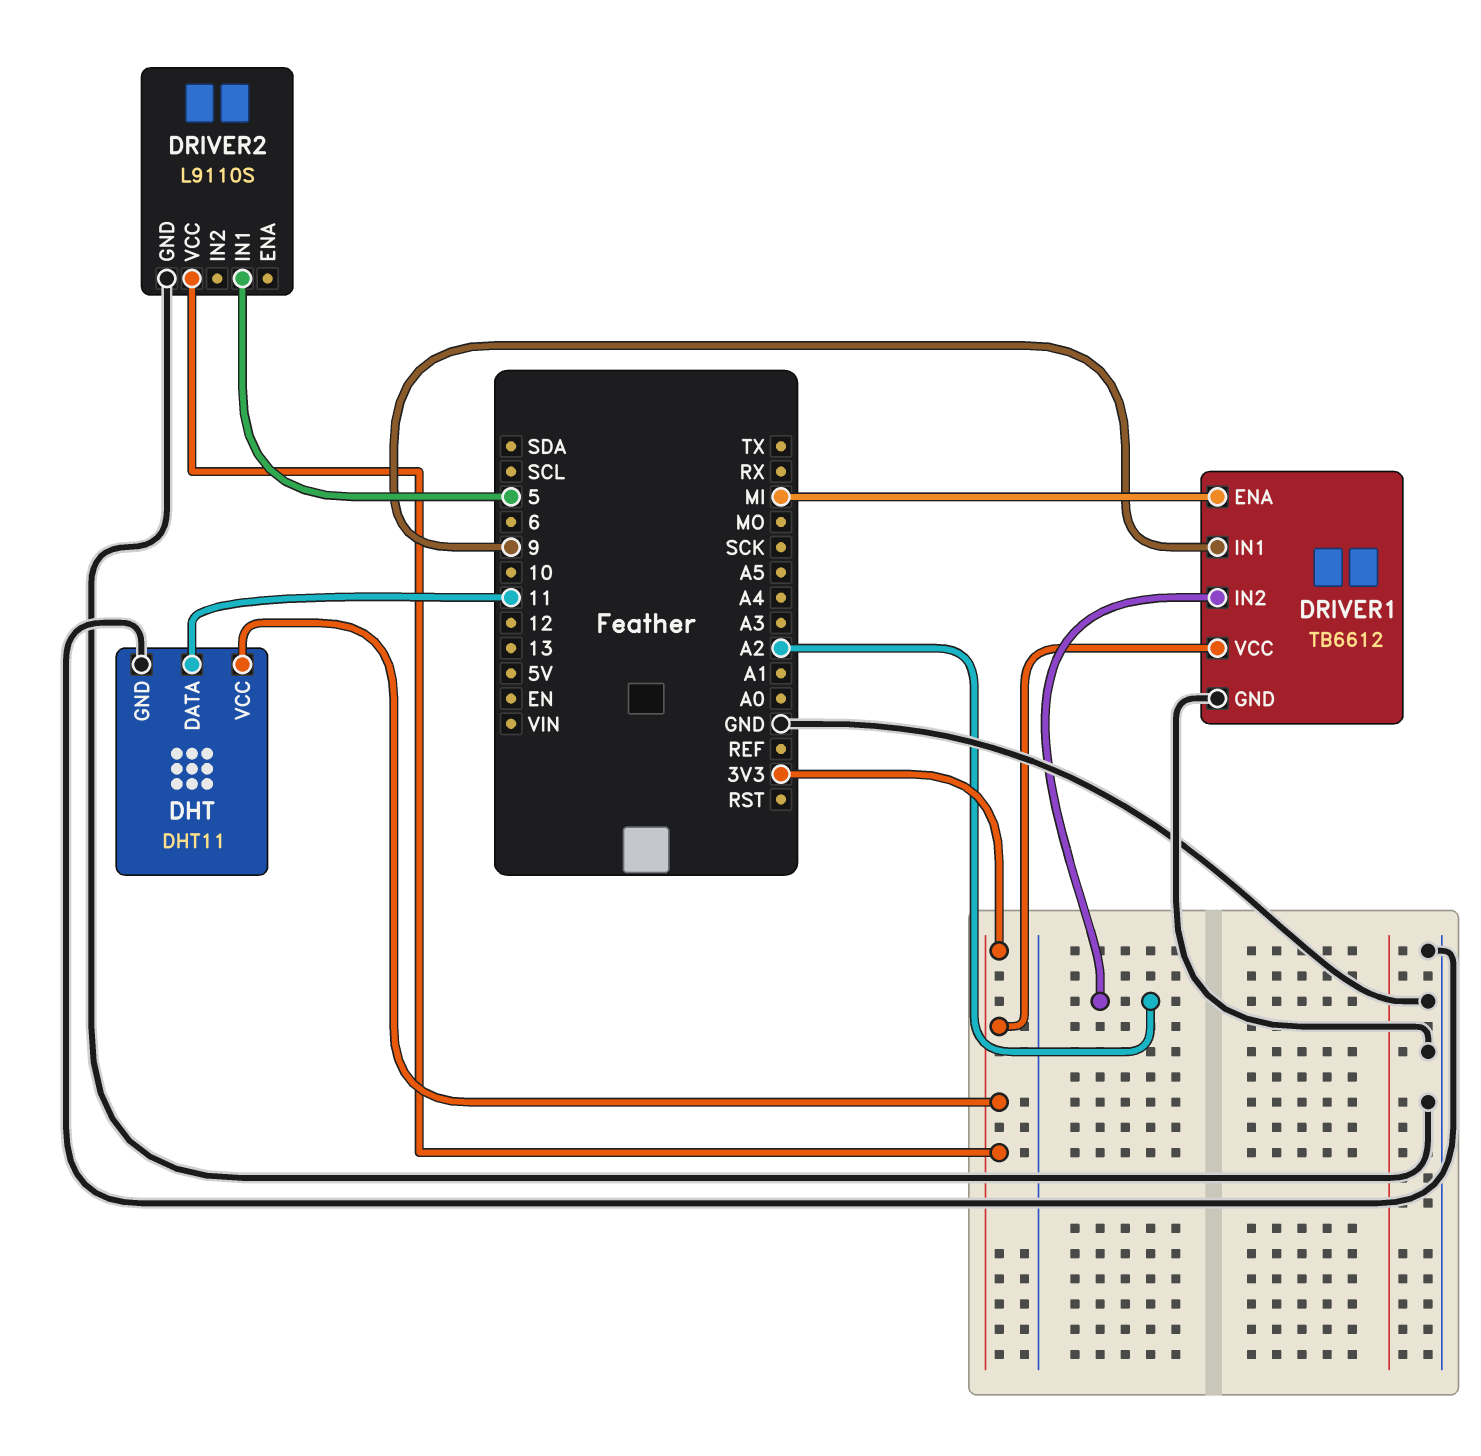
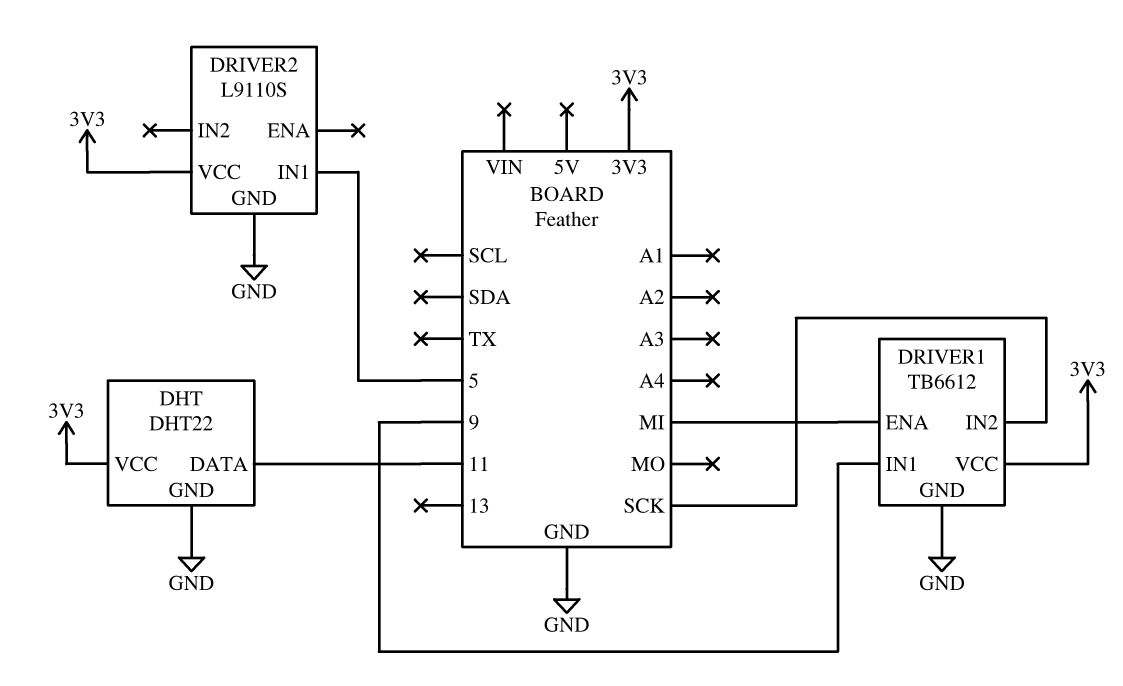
DHT: DHT11 -> DHT22
DRIVER1 pin IN2: A2 -> SCK

